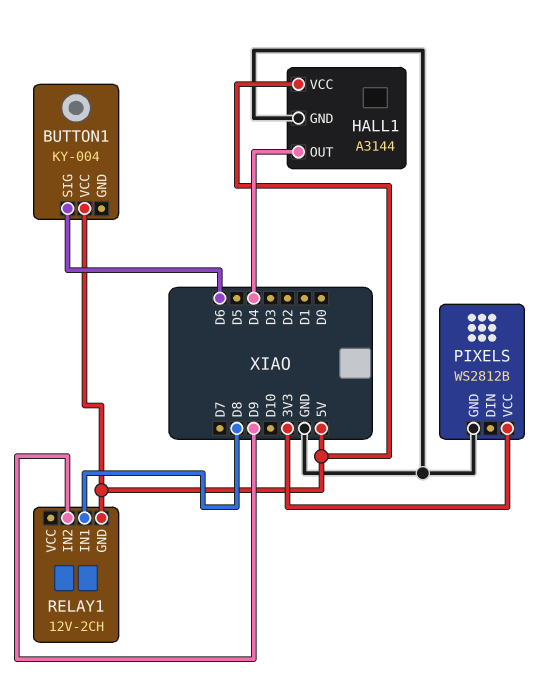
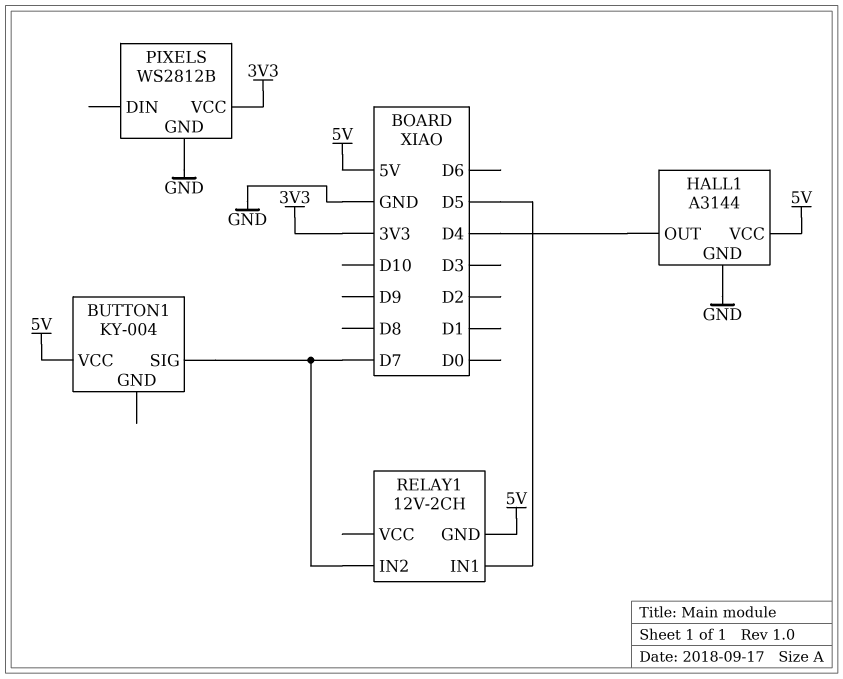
BUTTON1 pin SIG: D6 -> D7
RELAY1 pin IN1: D8 -> D5
RELAY1 pin IN2: D9 -> D7

